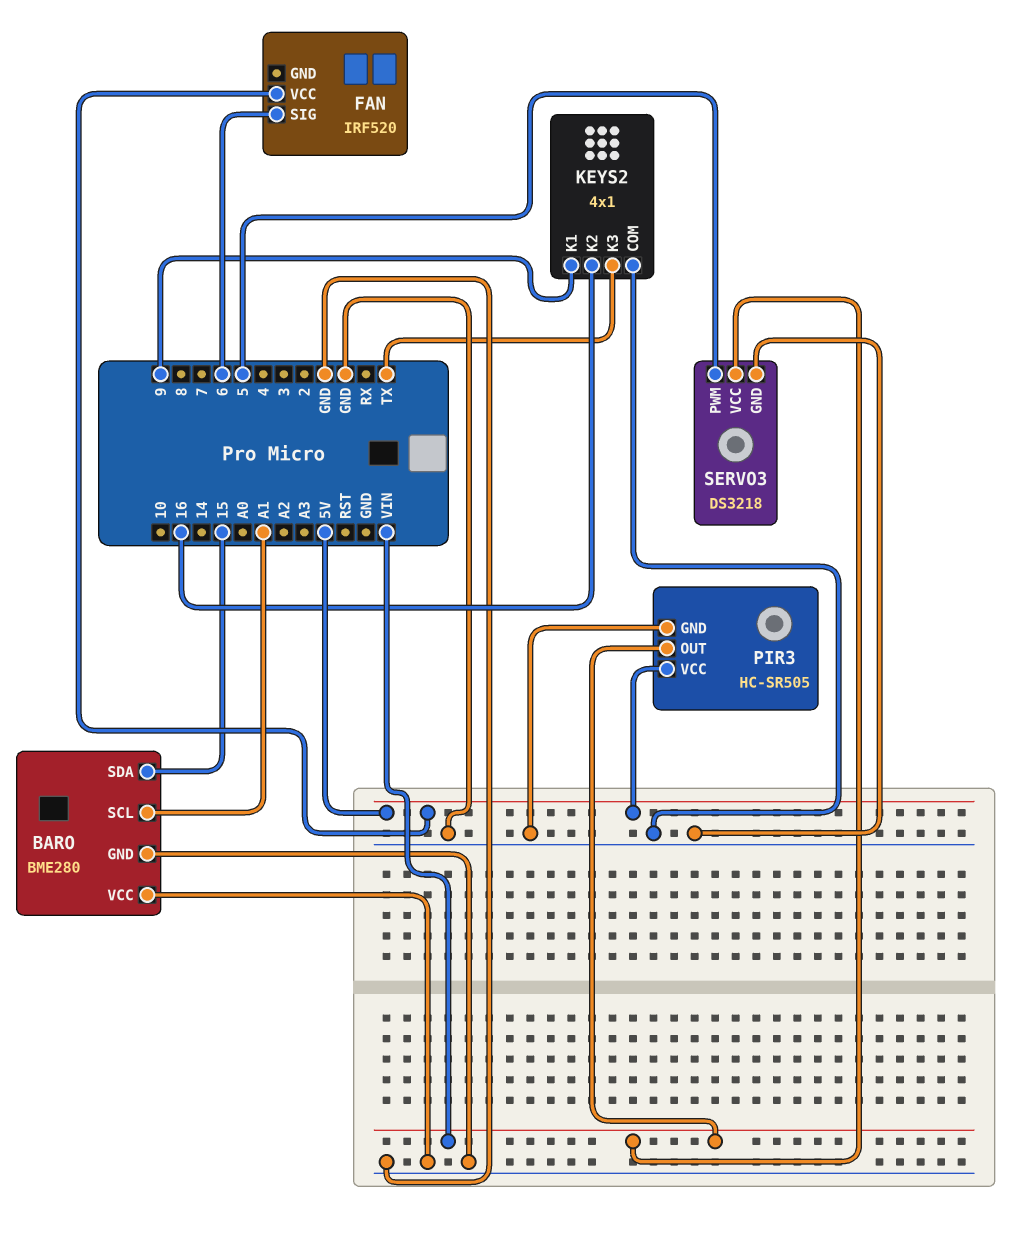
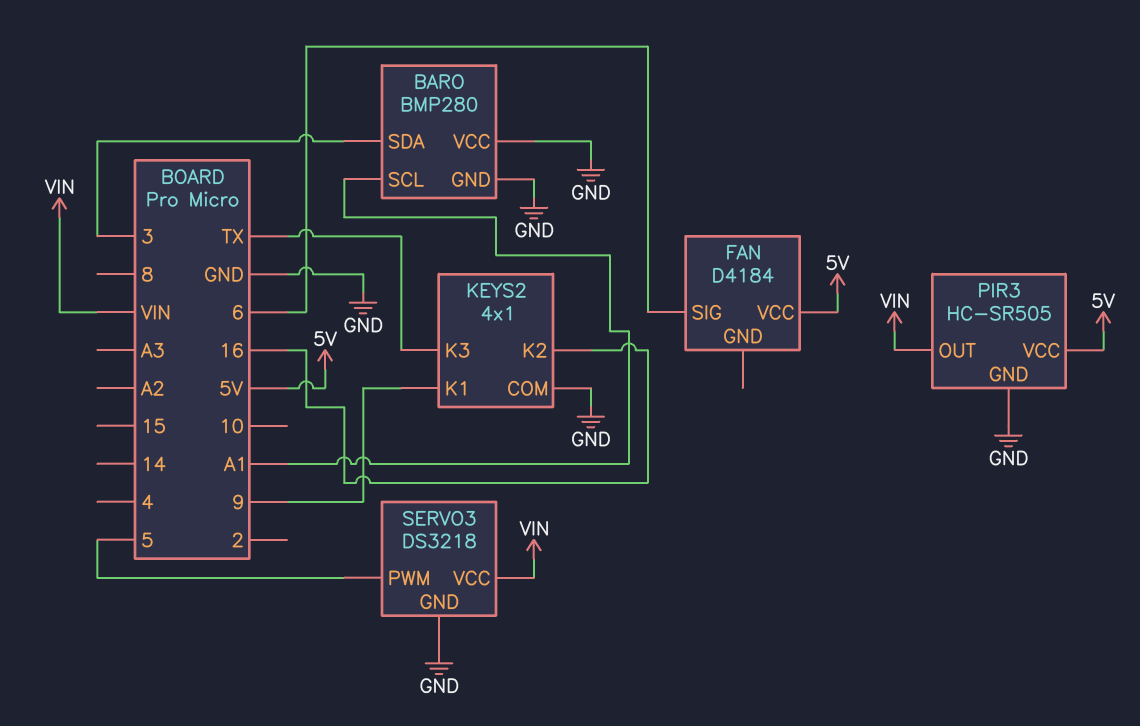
BARO: BME280 -> BMP280
BARO pin SDA: 15 -> 3
FAN: IRF520 -> D4184

